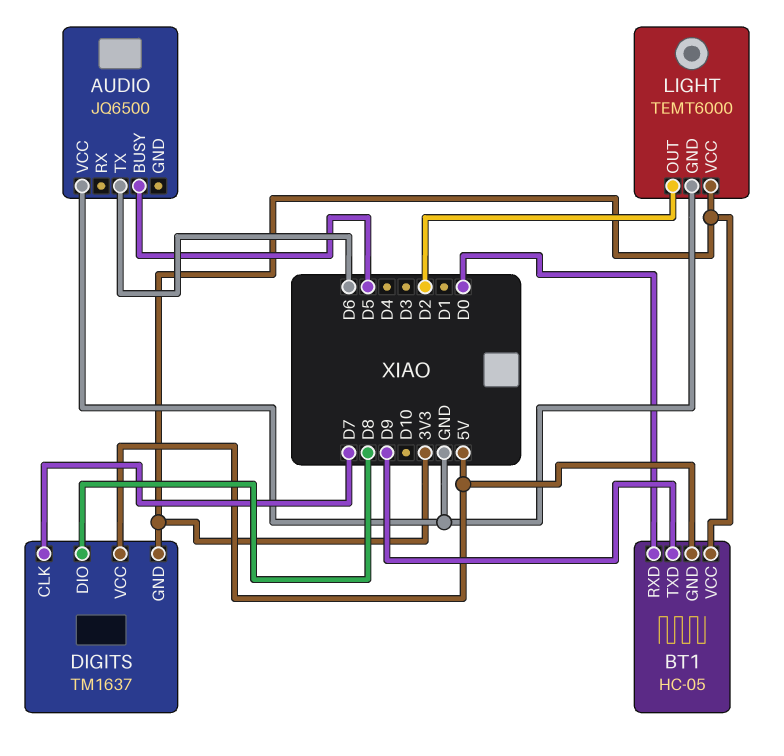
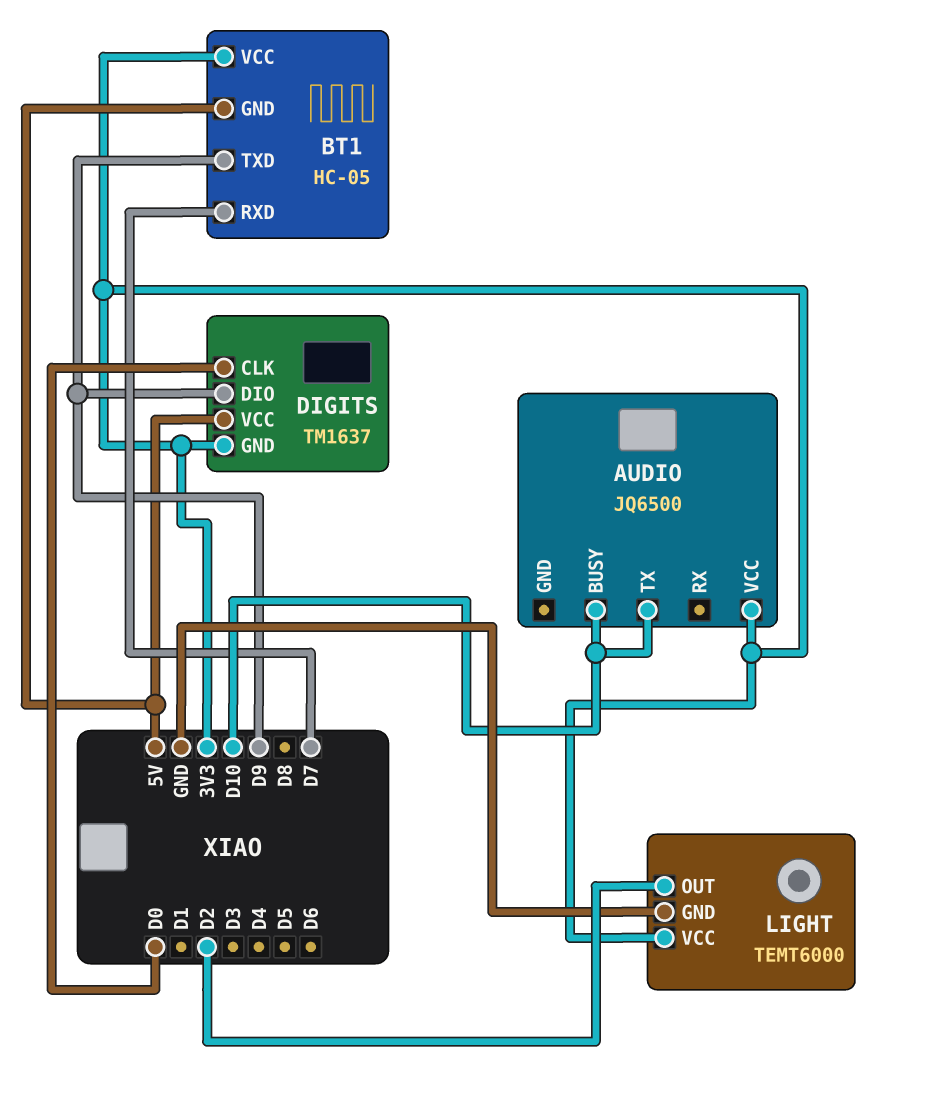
AUDIO pin BUSY: D5 -> D10
AUDIO pin TX: D6 -> D10
AUDIO pin VCC: GND -> 3V3
BT1 pin RXD: D0 -> D7
DIGITS pin CLK: D7 -> D0
DIGITS pin DIO: D8 -> D9

